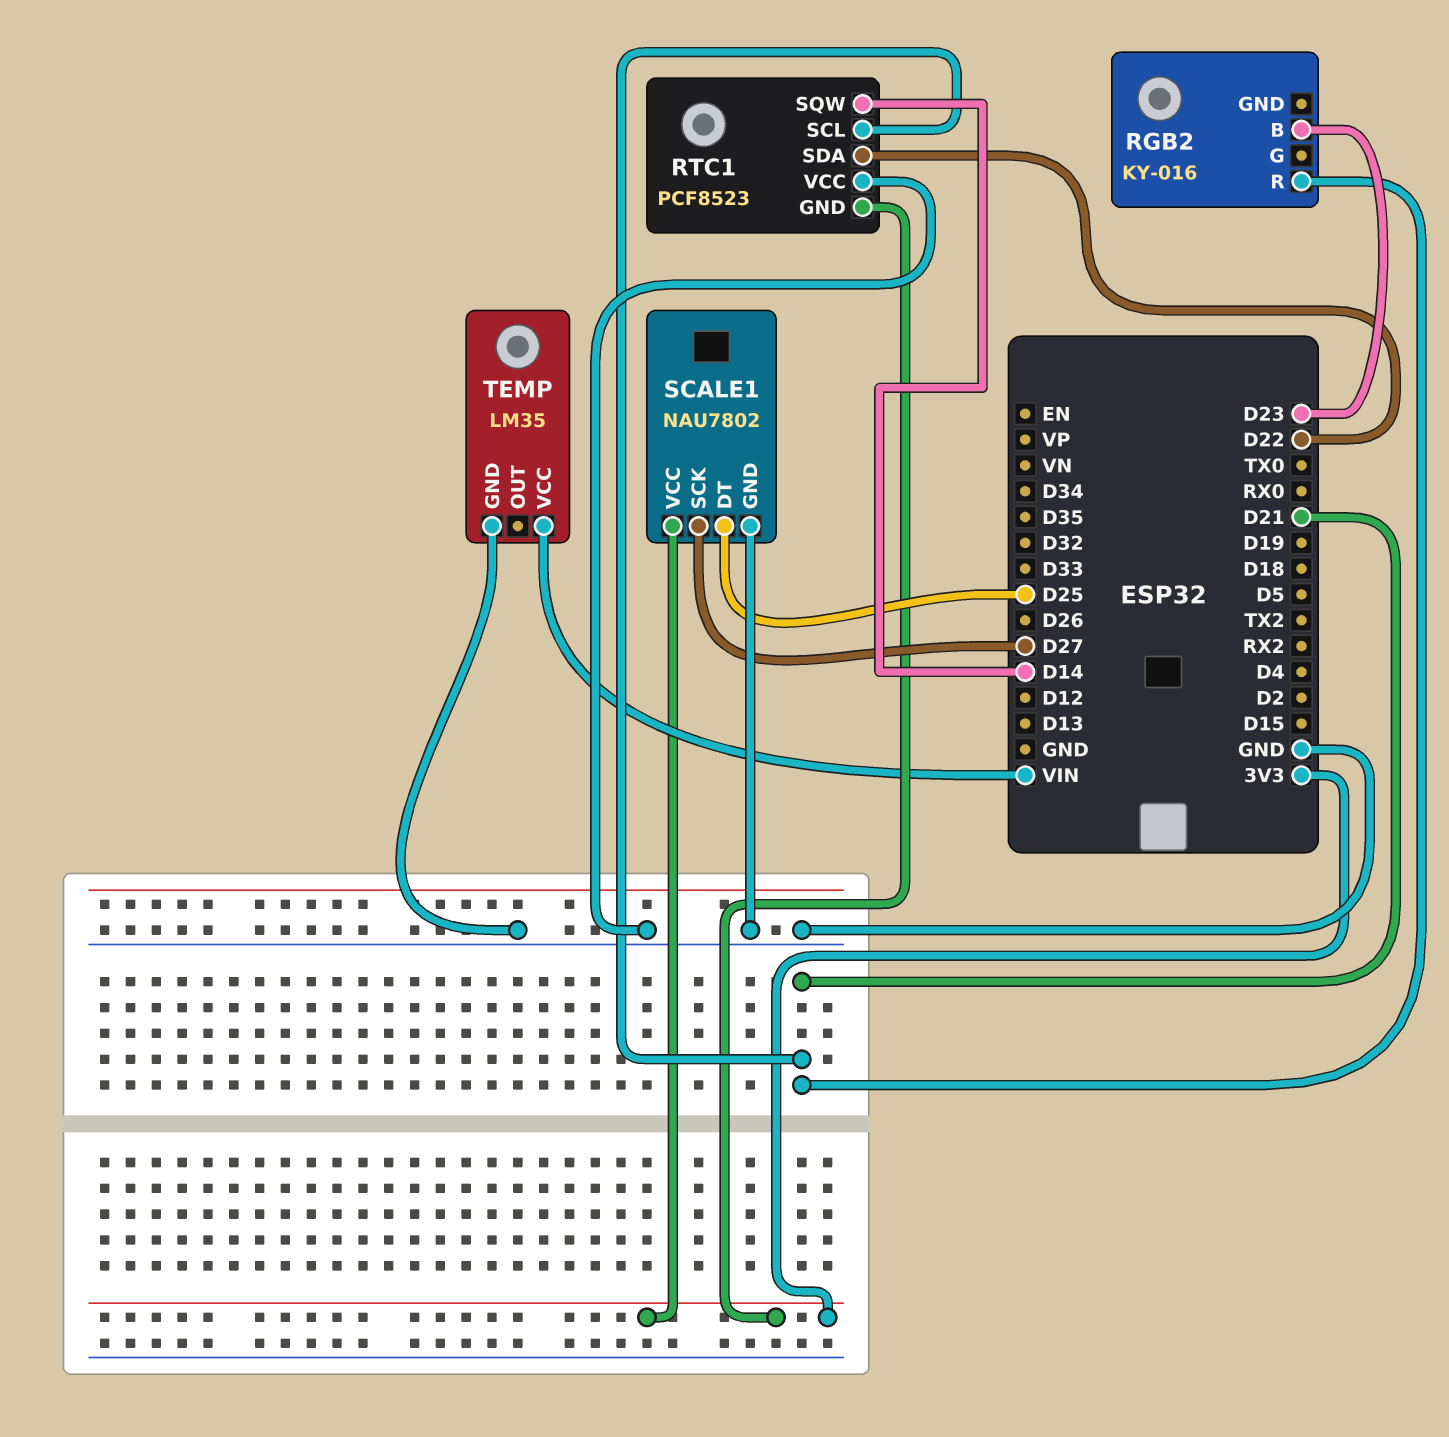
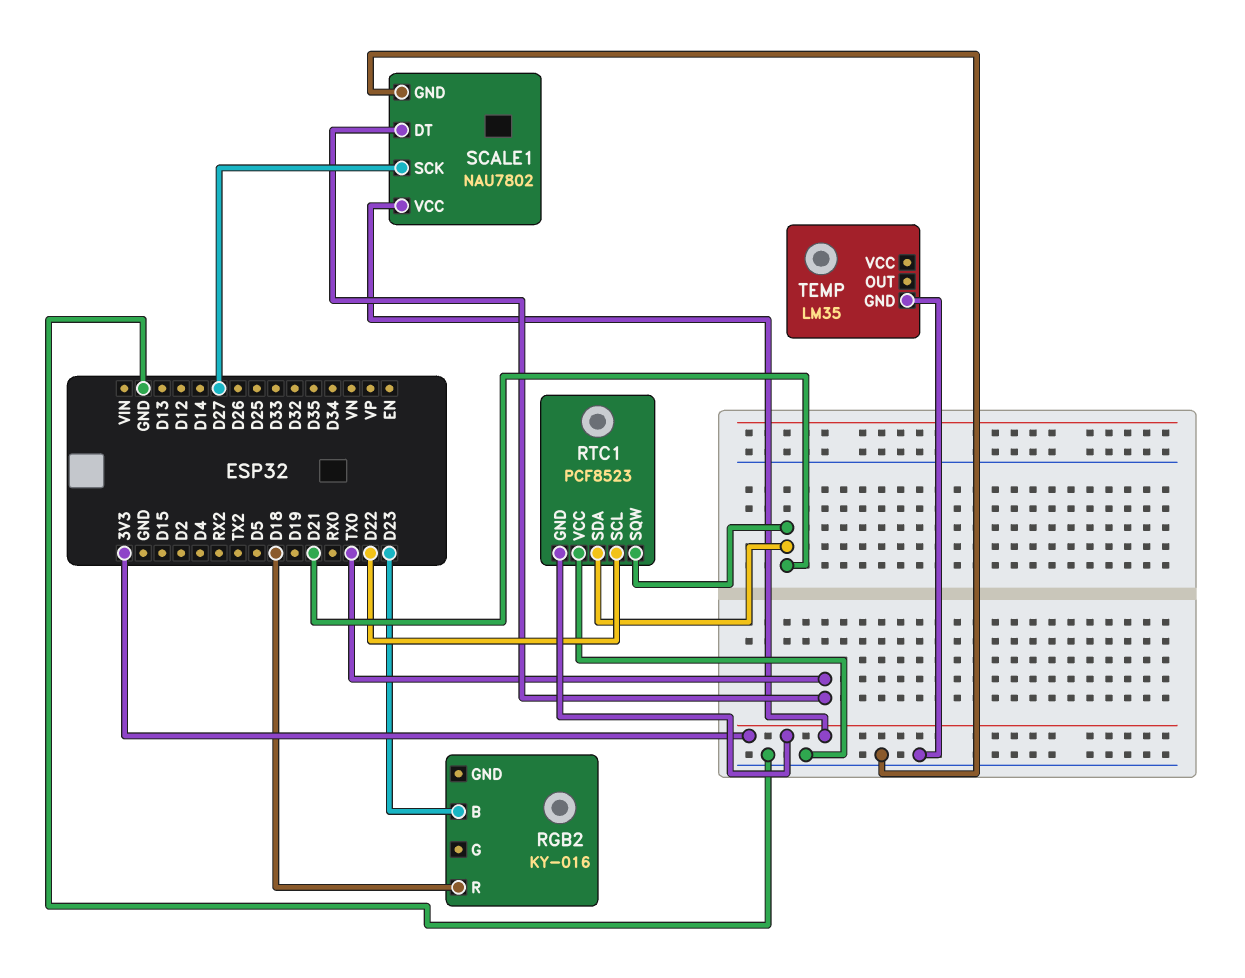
RGB2 pin R: D21 -> D18
RTC1 pin SCL: D21 -> D22
RTC1 pin SDA: D22 -> D21
RTC1 pin SQW: D14 -> D21
SCALE1 pin DT: D25 -> TX0
TEMP pin VCC: VIN -> none

